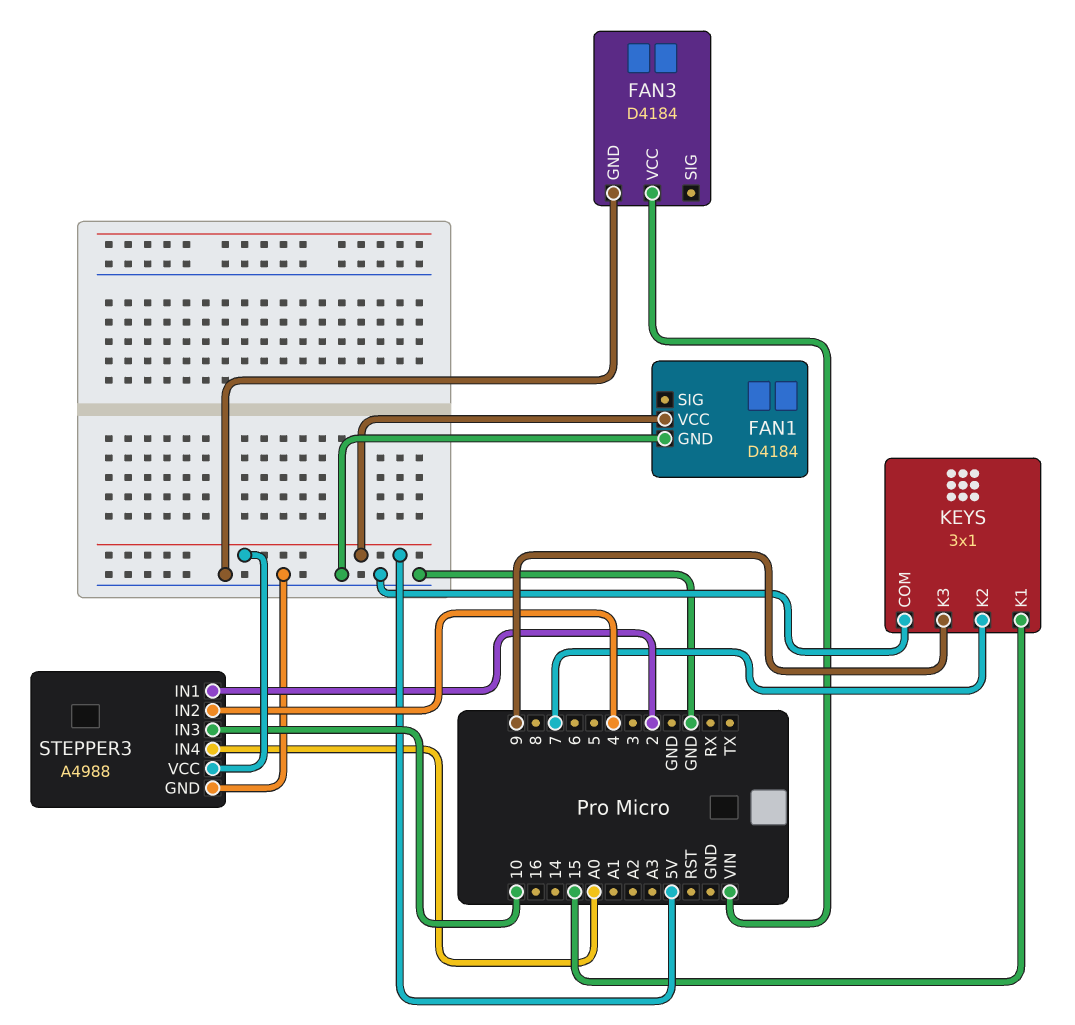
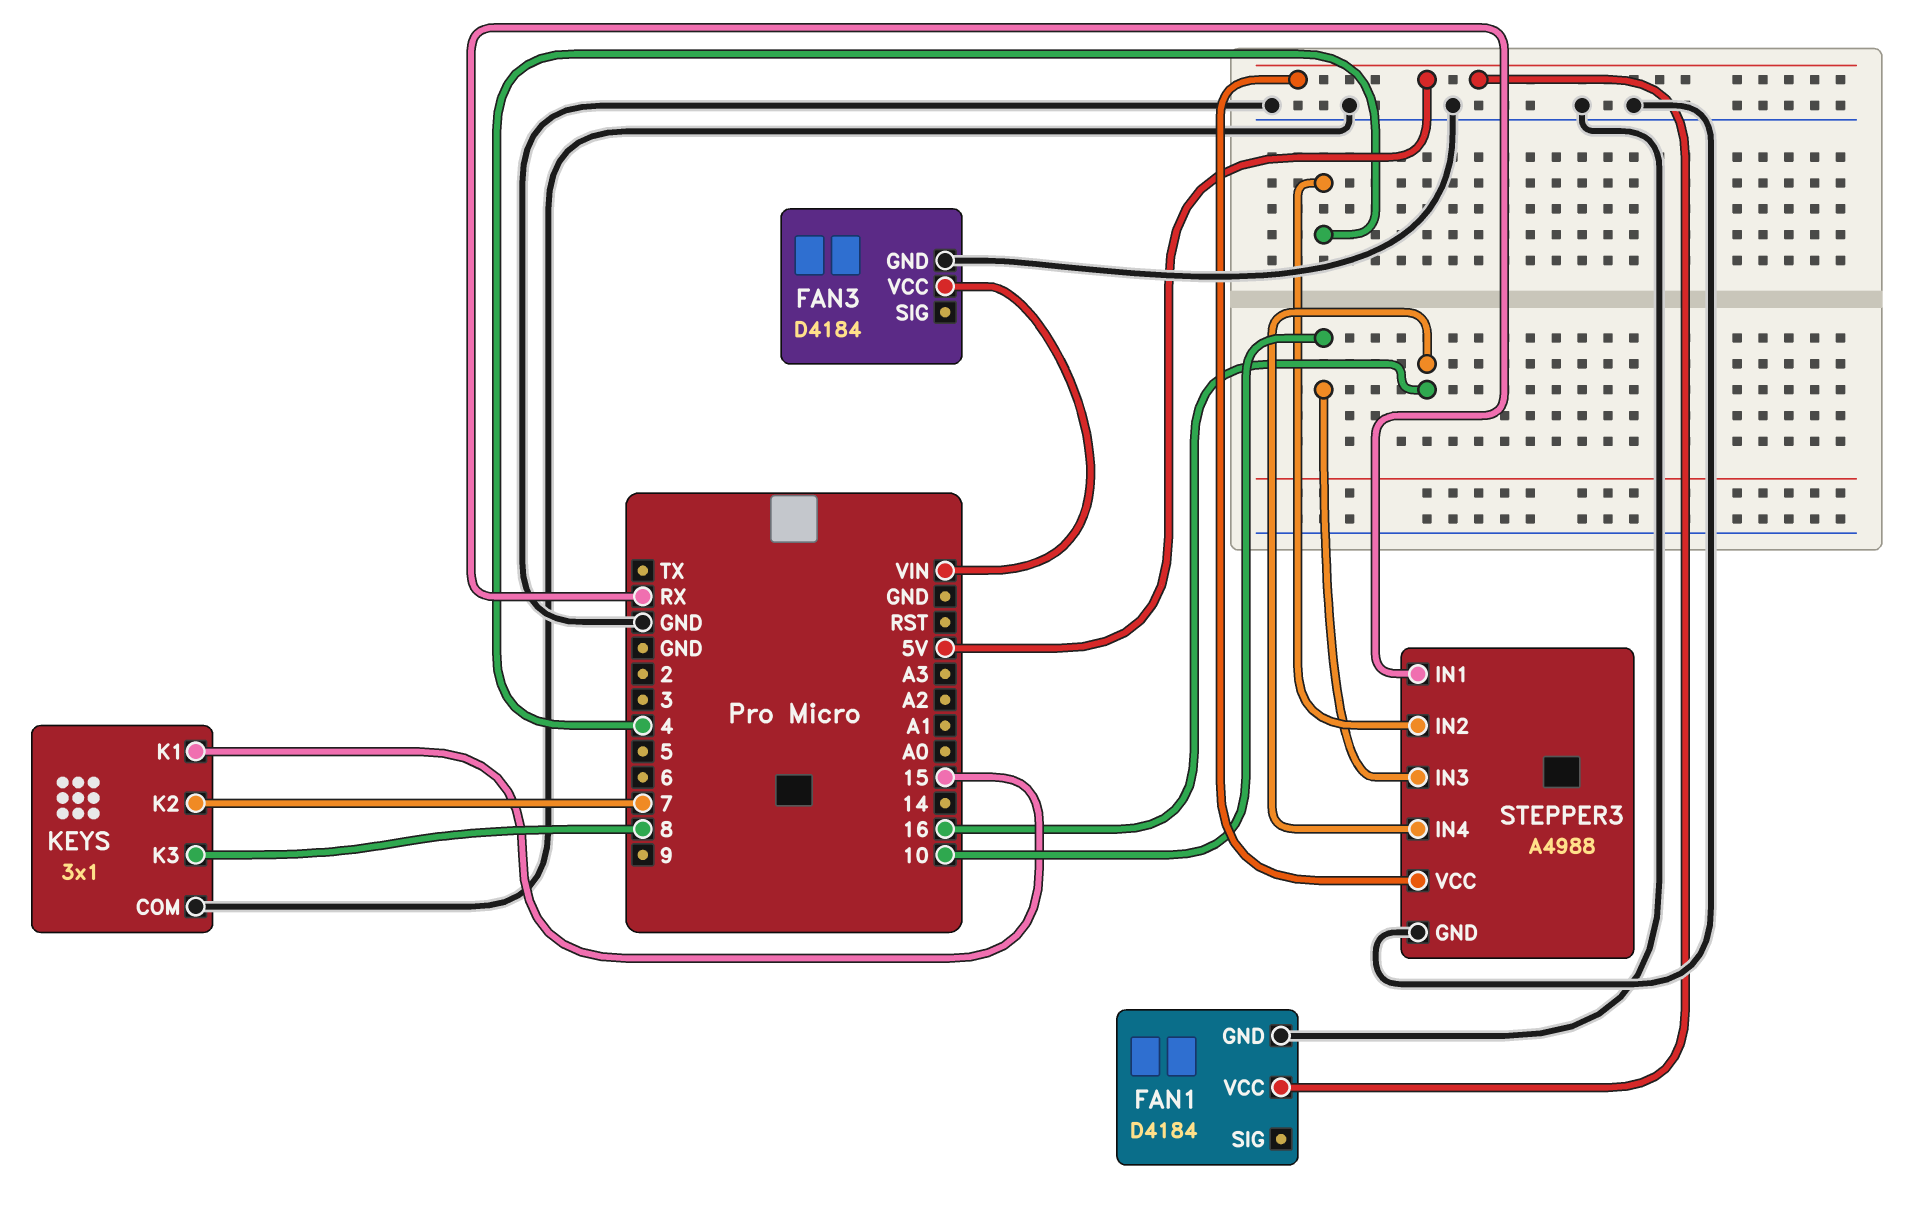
KEYS pin K3: 9 -> 8
STEPPER3 pin IN1: 2 -> RX
STEPPER3 pin IN4: A0 -> 16

